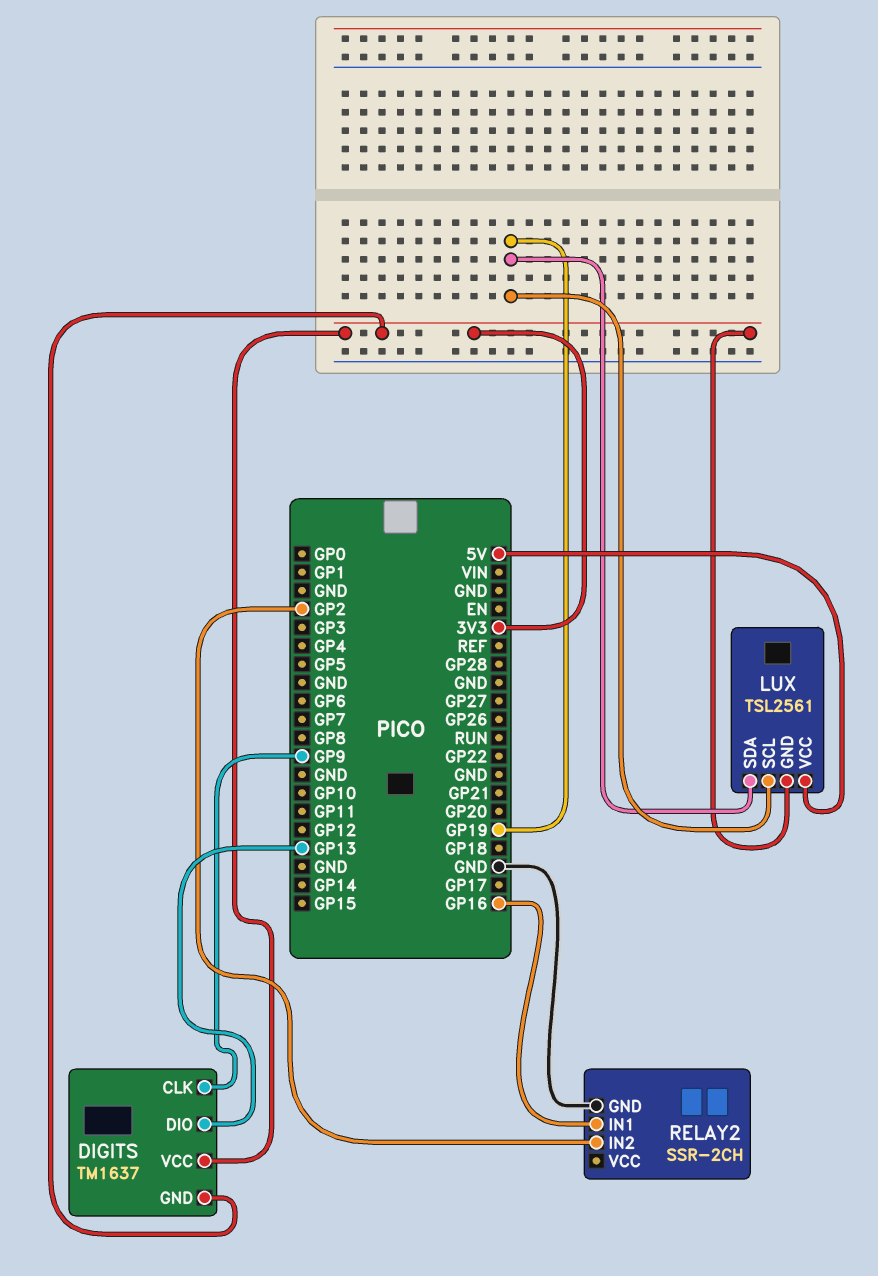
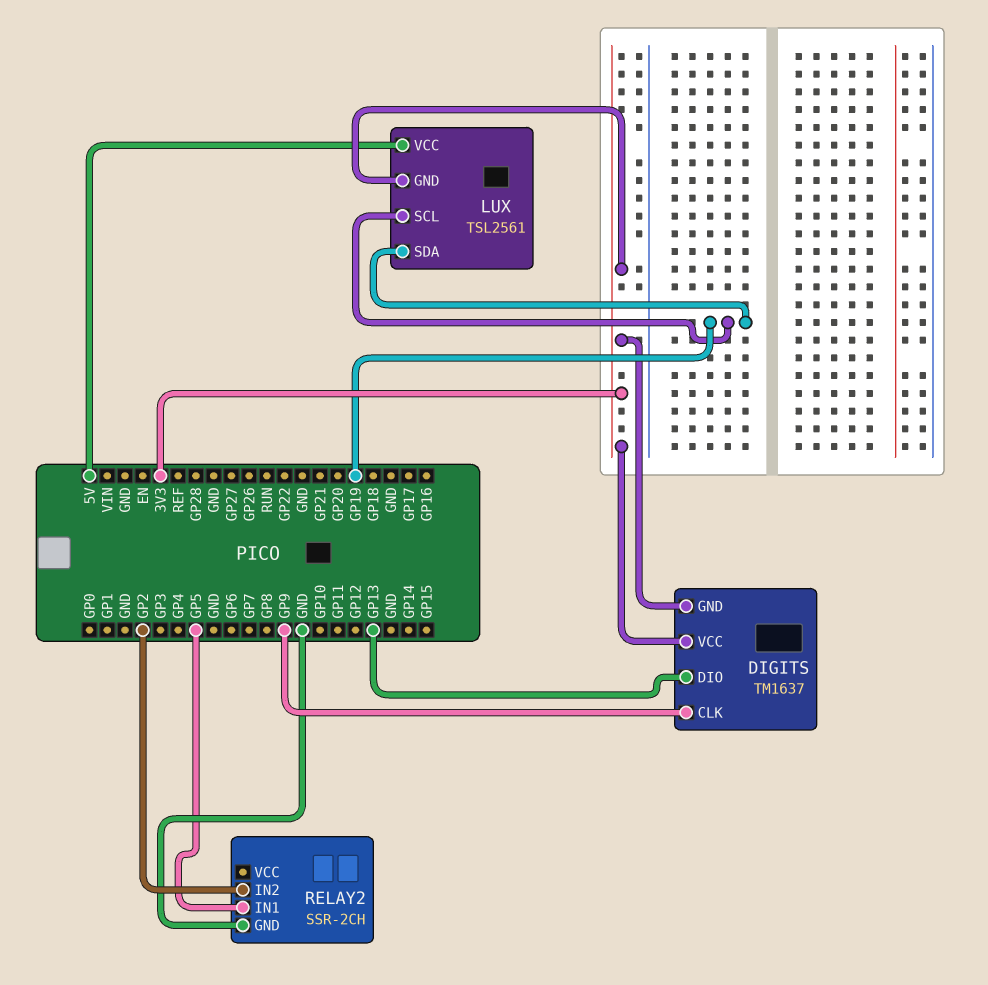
RELAY2 pin IN1: GP16 -> GP5

